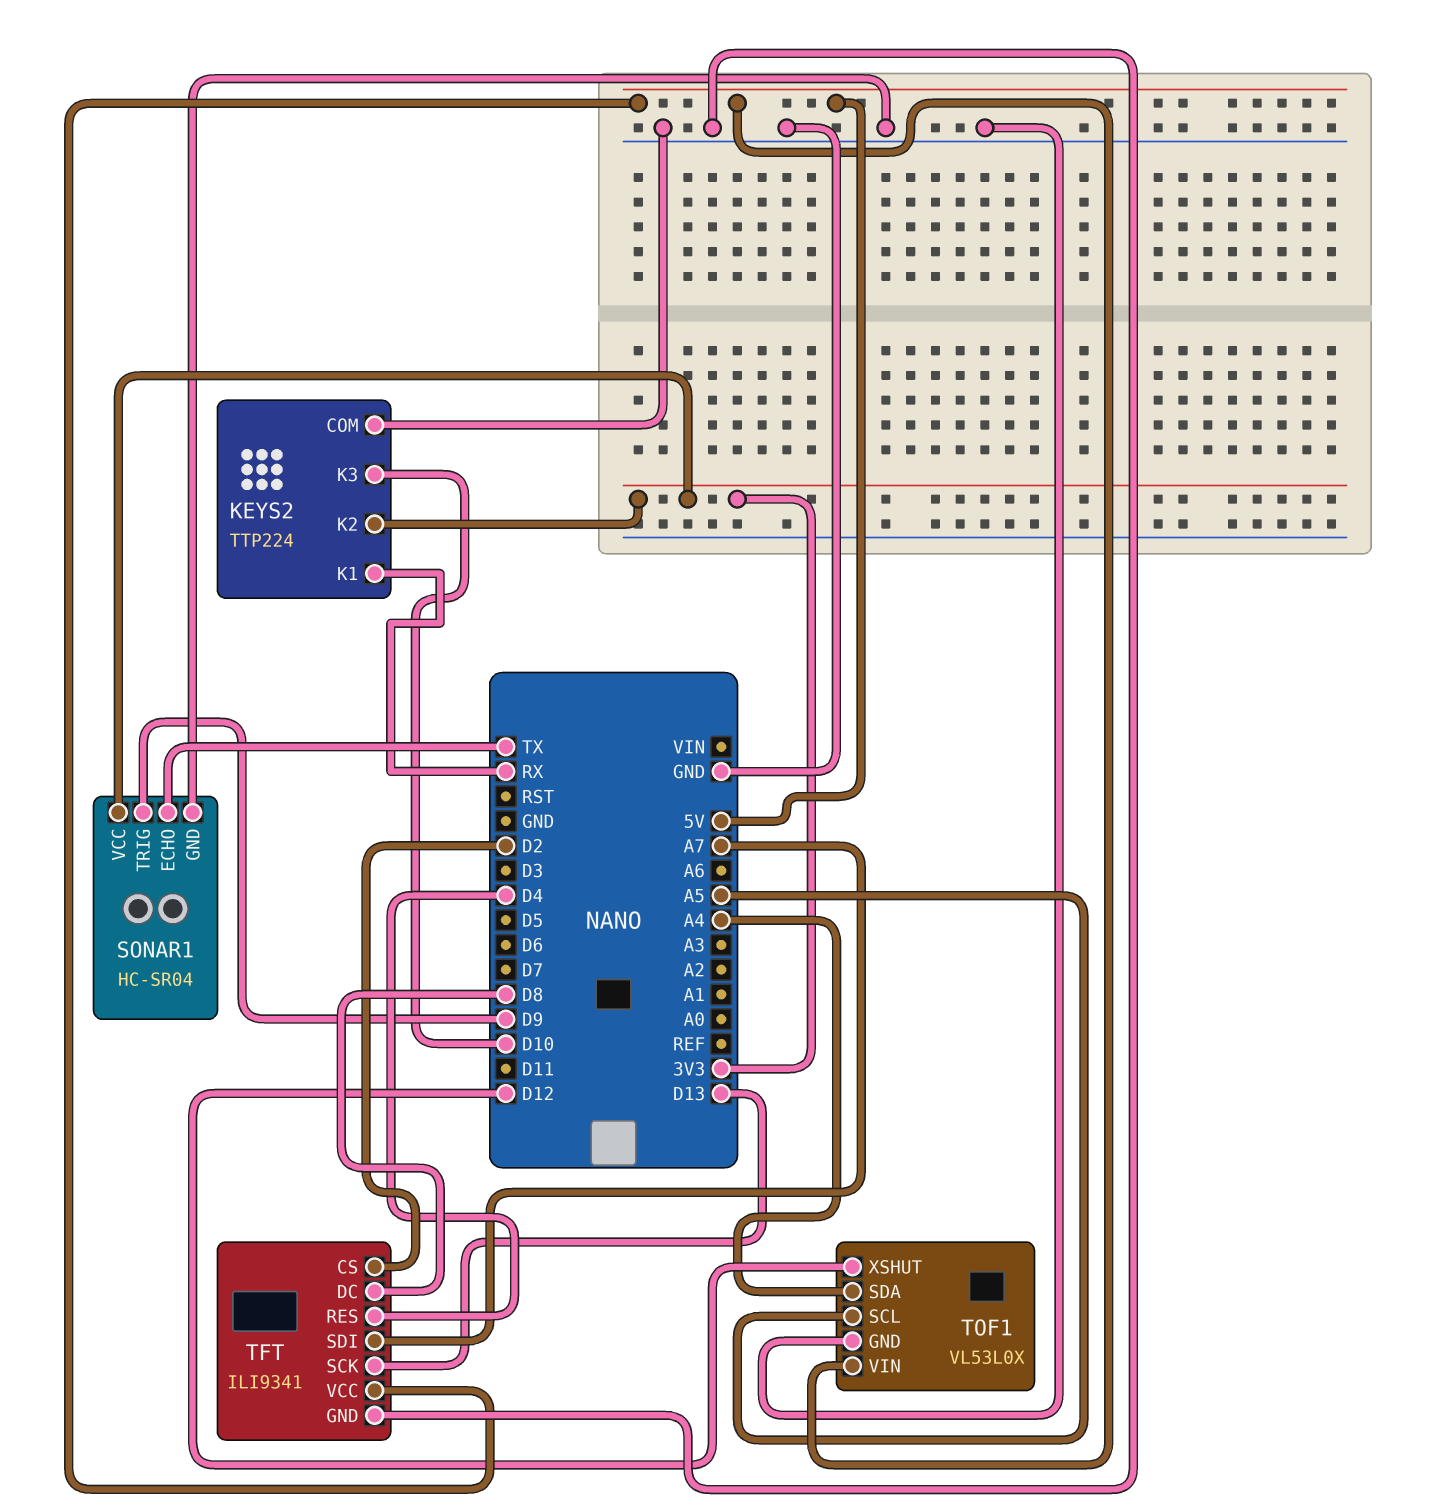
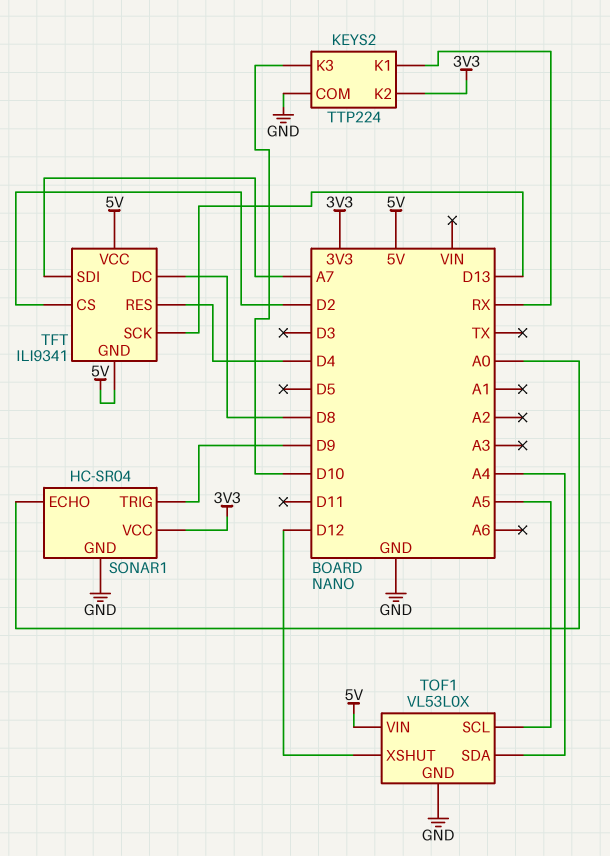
SONAR1 pin ECHO: TX -> A0
TFT pin GND: GND -> 5V

